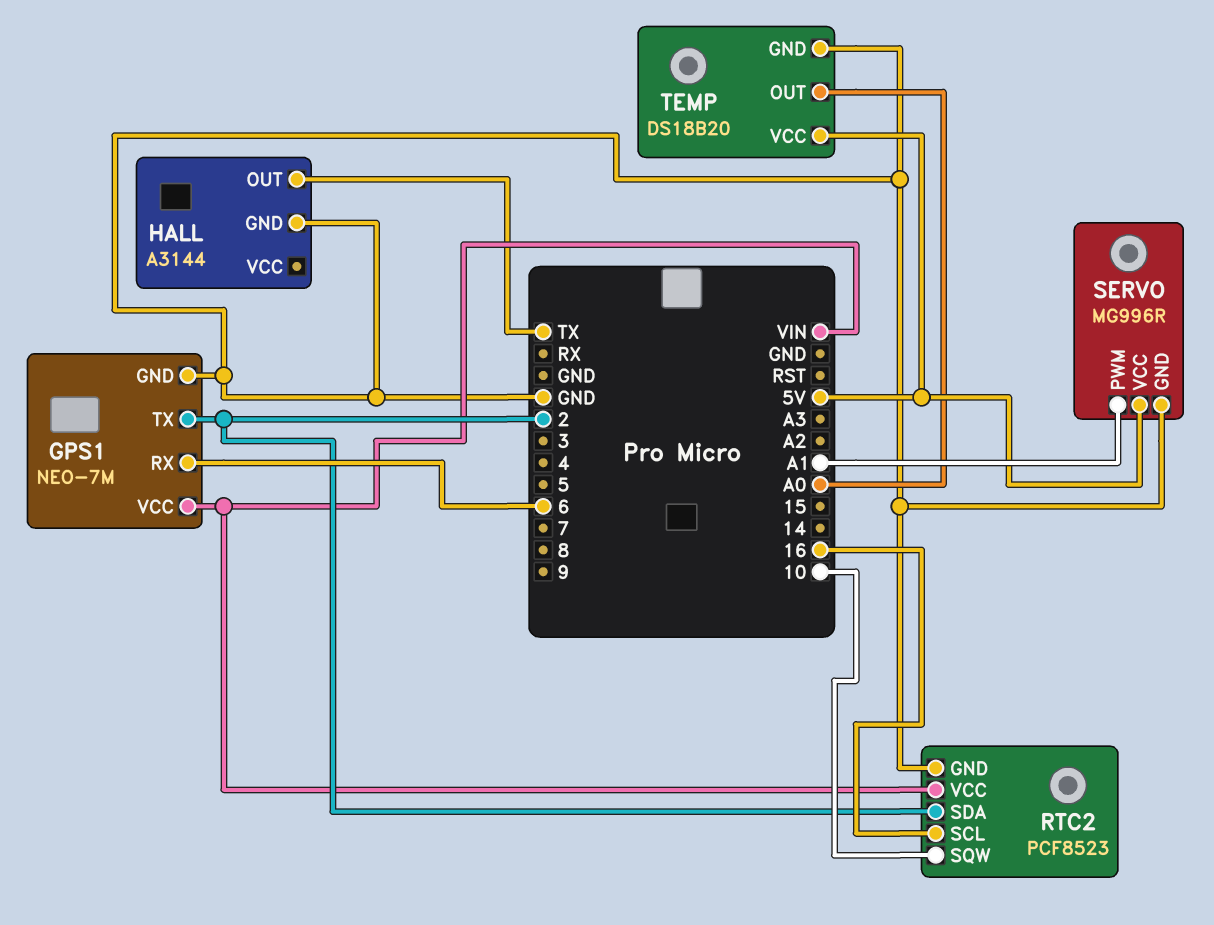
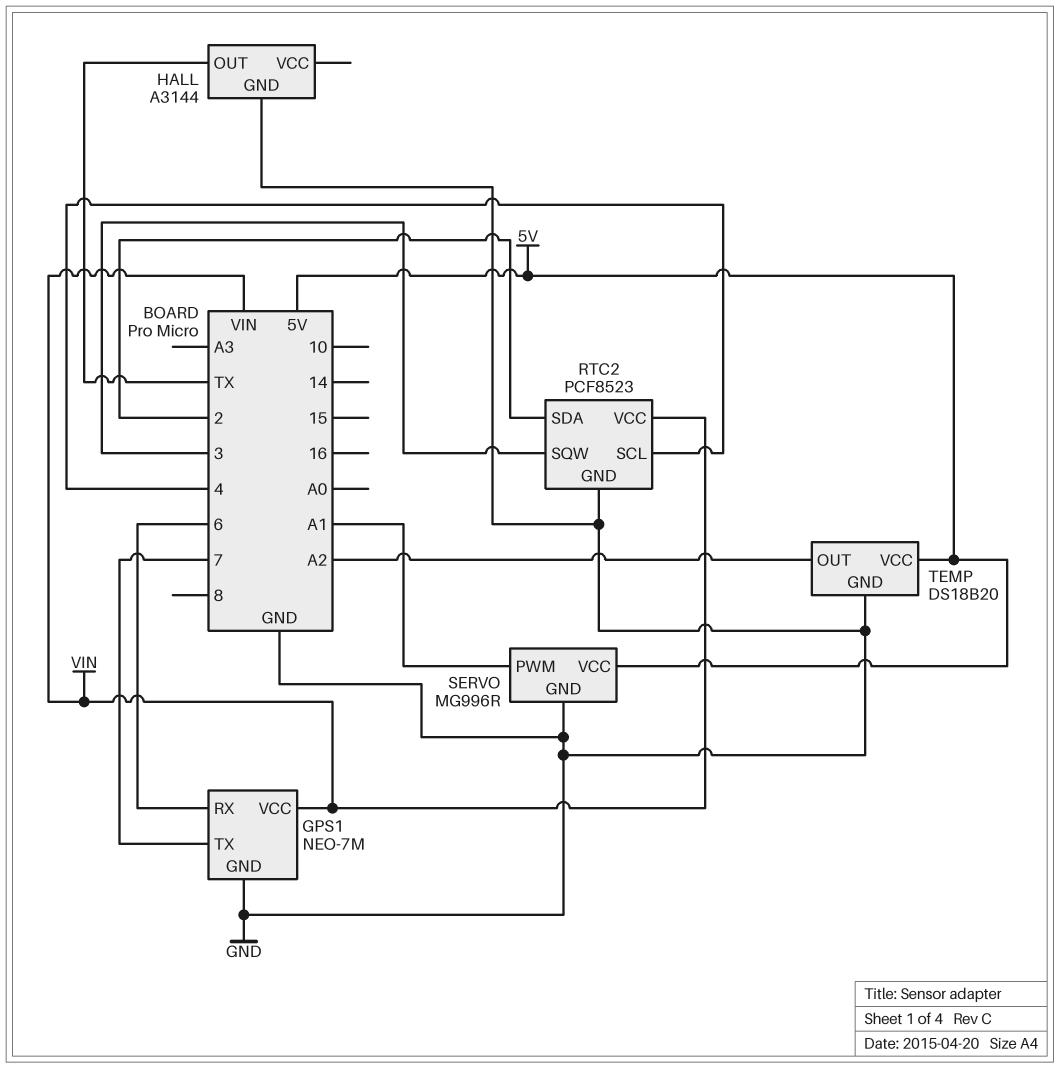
GPS1 pin TX: 2 -> 7
RTC2 pin SCL: 16 -> 4
RTC2 pin SQW: 10 -> 3
TEMP pin OUT: A0 -> A2

